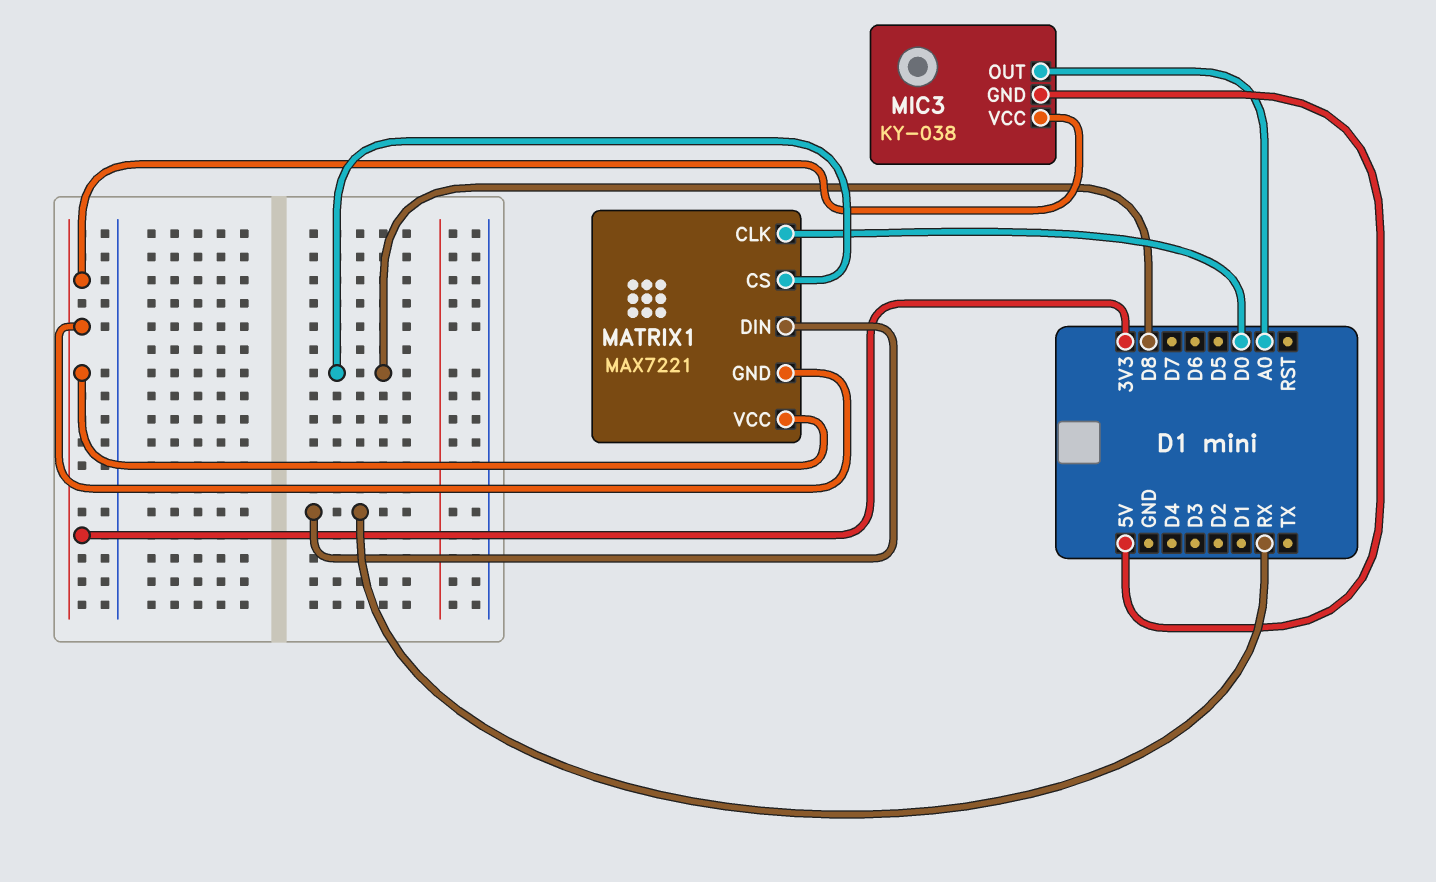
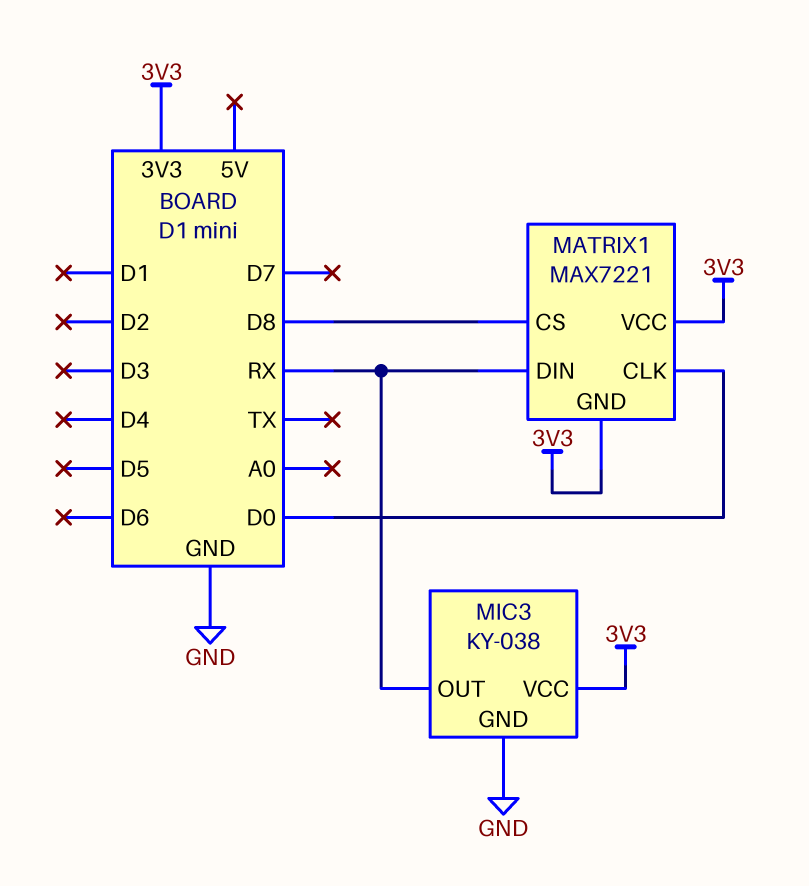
MIC3 pin GND: 5V -> GND
MIC3 pin OUT: A0 -> RX

